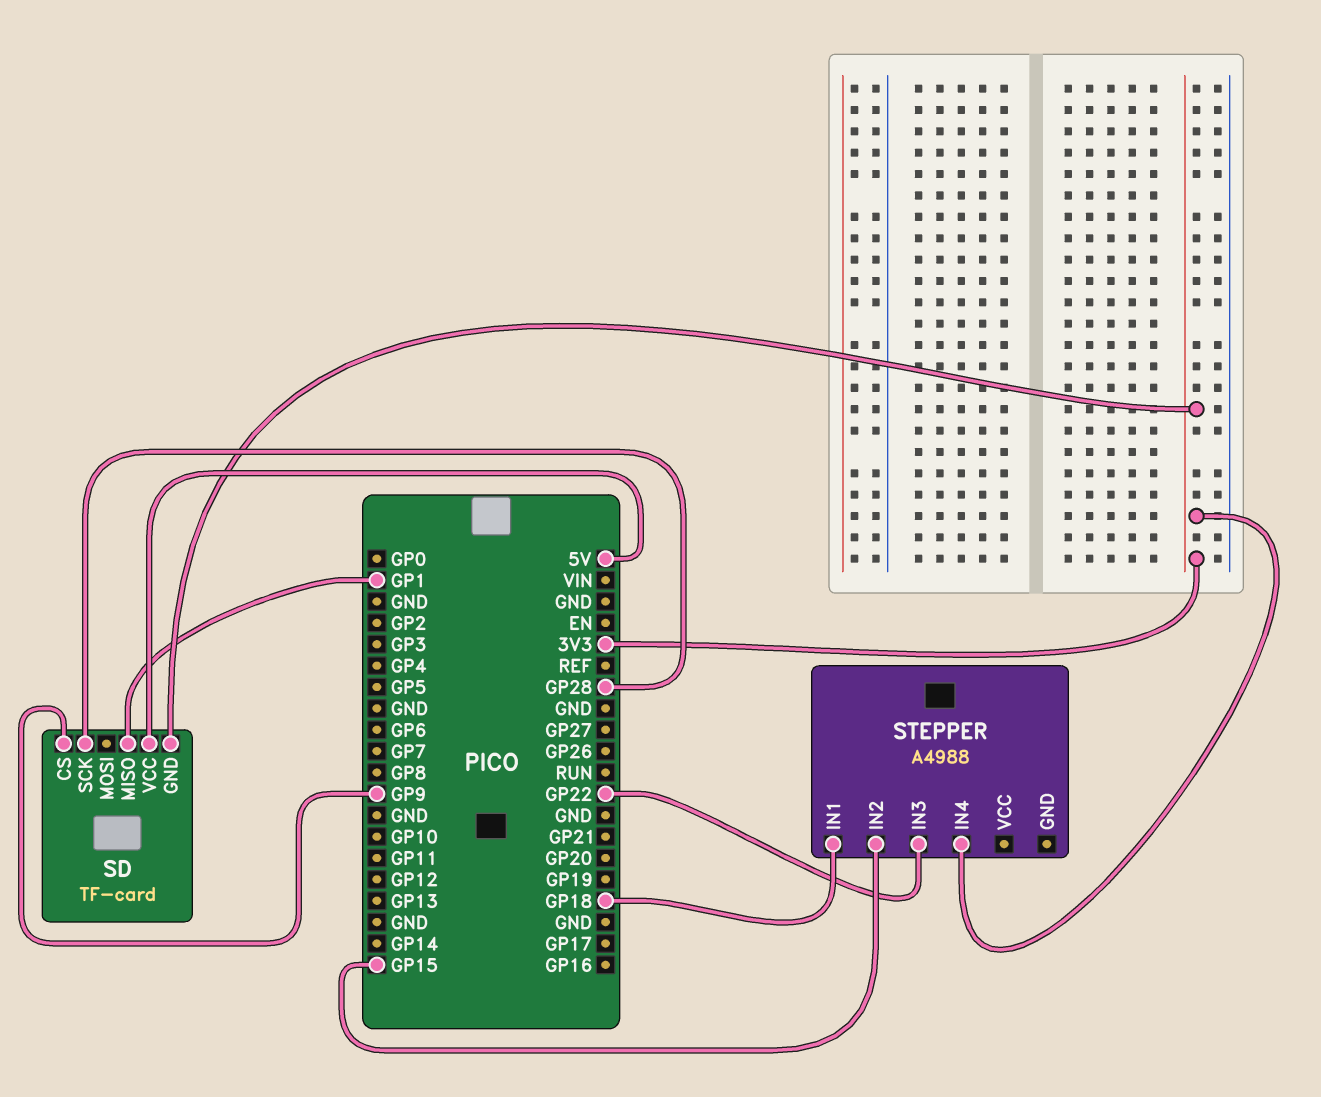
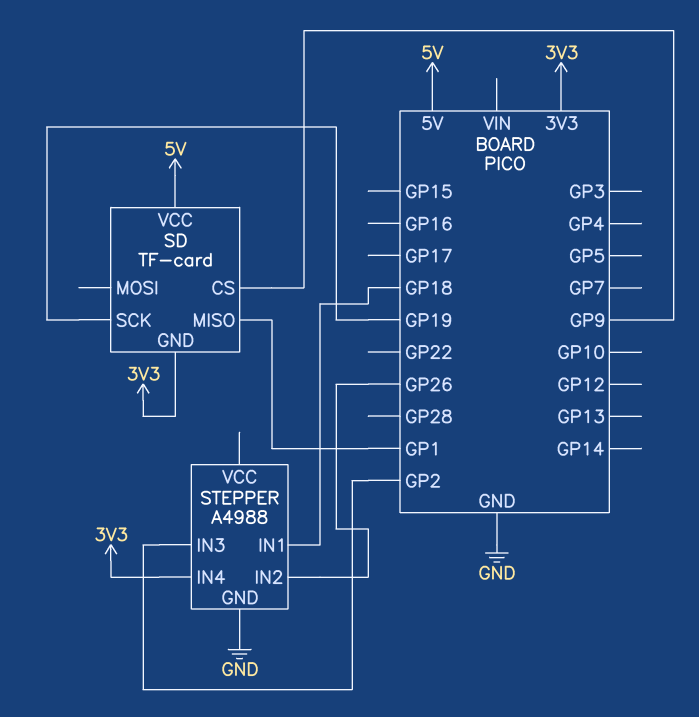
SD pin SCK: GP28 -> GP19
STEPPER pin GND: none -> GND
STEPPER pin IN2: GP15 -> GP26
STEPPER pin IN3: GP22 -> GP2

